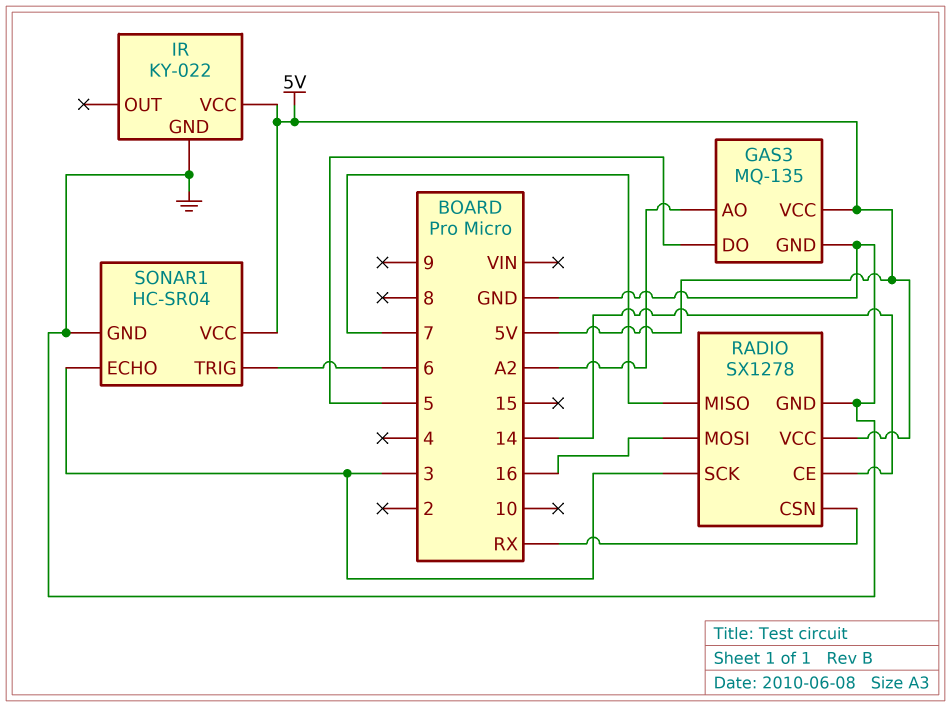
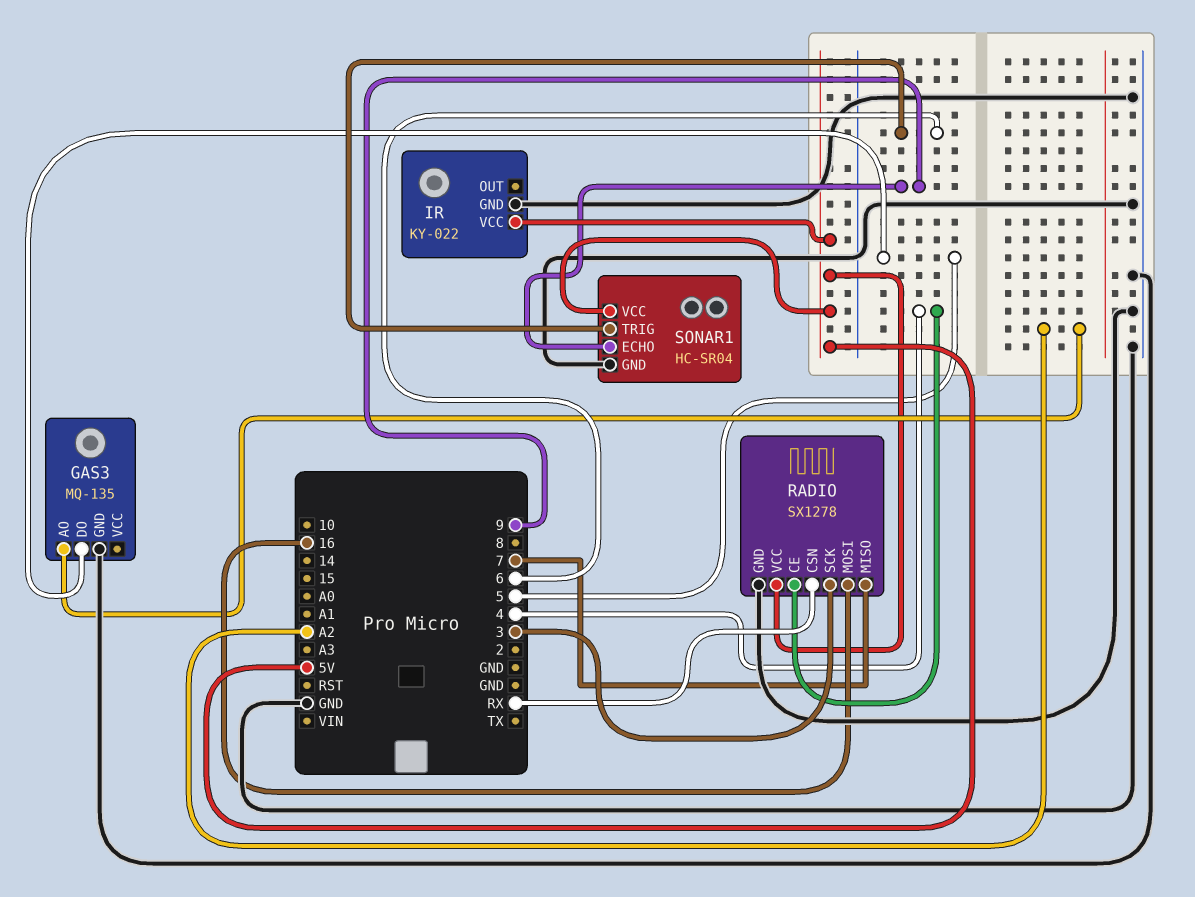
GAS3 pin VCC: 5V -> none
RADIO pin CE: 14 -> 4
SONAR1 pin ECHO: 3 -> 9

